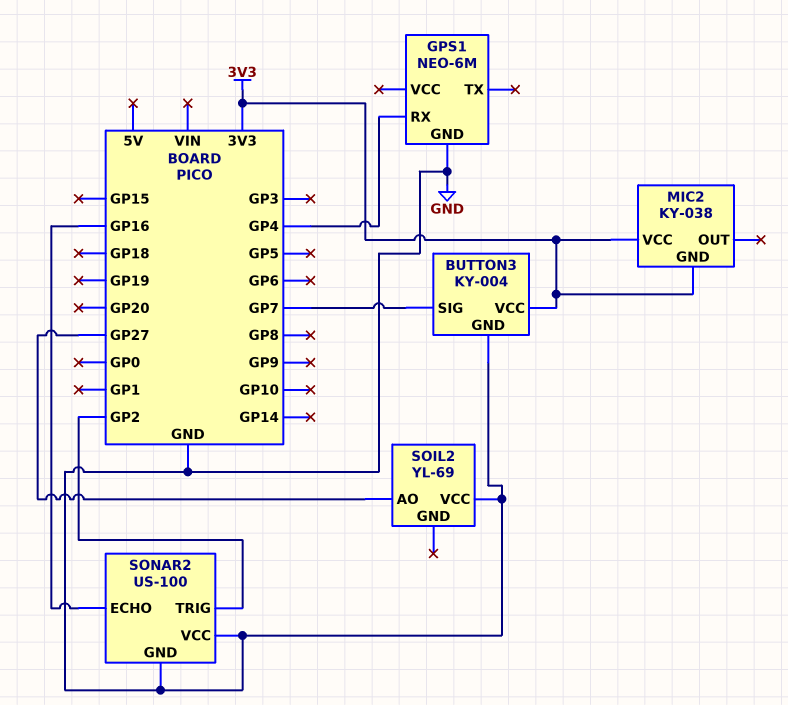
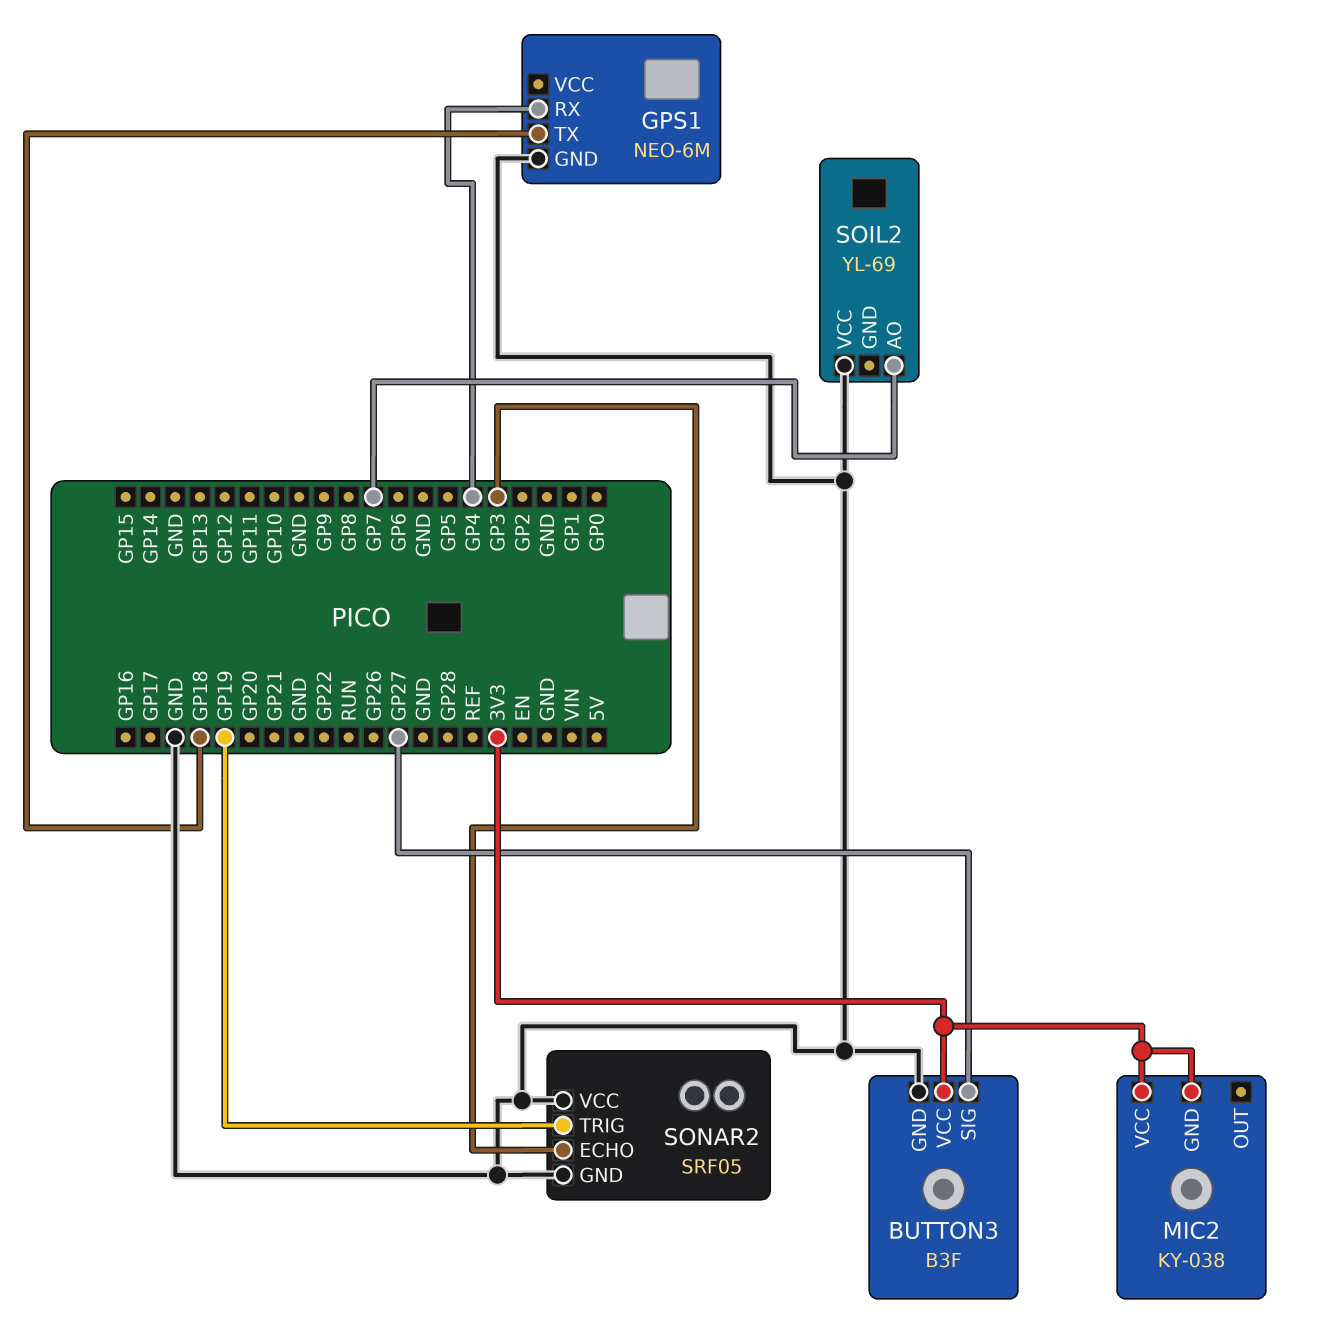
BUTTON3: KY-004 -> B3F
BUTTON3 pin SIG: GP7 -> GP27
GPS1 pin TX: none -> GP18
SOIL2 pin AO: GP27 -> GP7
SONAR2: US-100 -> SRF05
SONAR2 pin ECHO: GP16 -> GP3
SONAR2 pin TRIG: GP2 -> GP19

